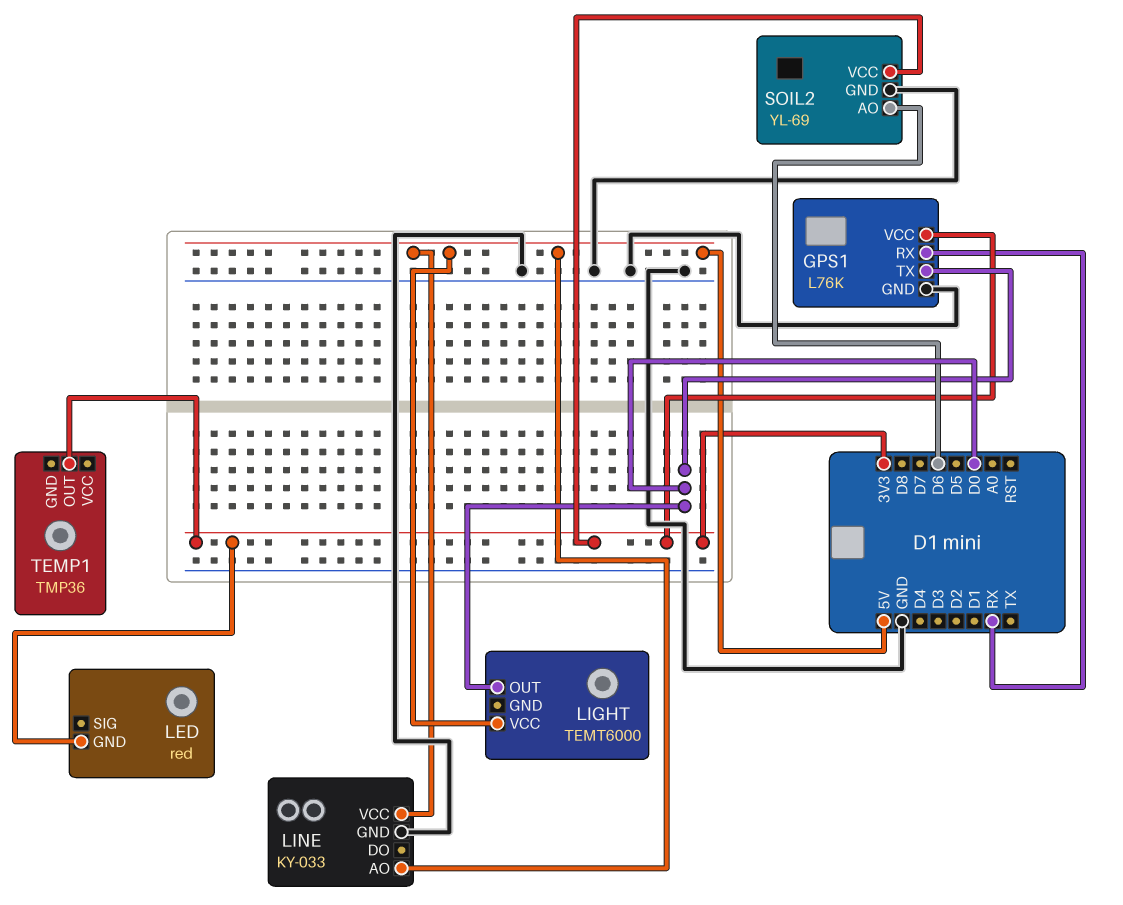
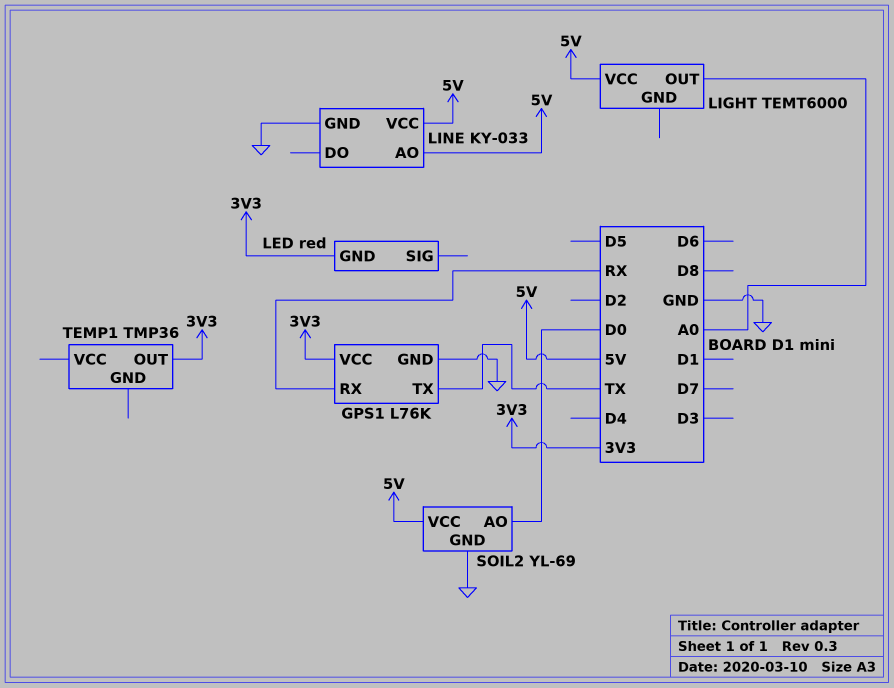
GPS1 pin TX: D0 -> TX
LIGHT pin OUT: D0 -> A0
SOIL2 pin AO: D6 -> D0
SOIL2 pin VCC: 3V3 -> 5V

